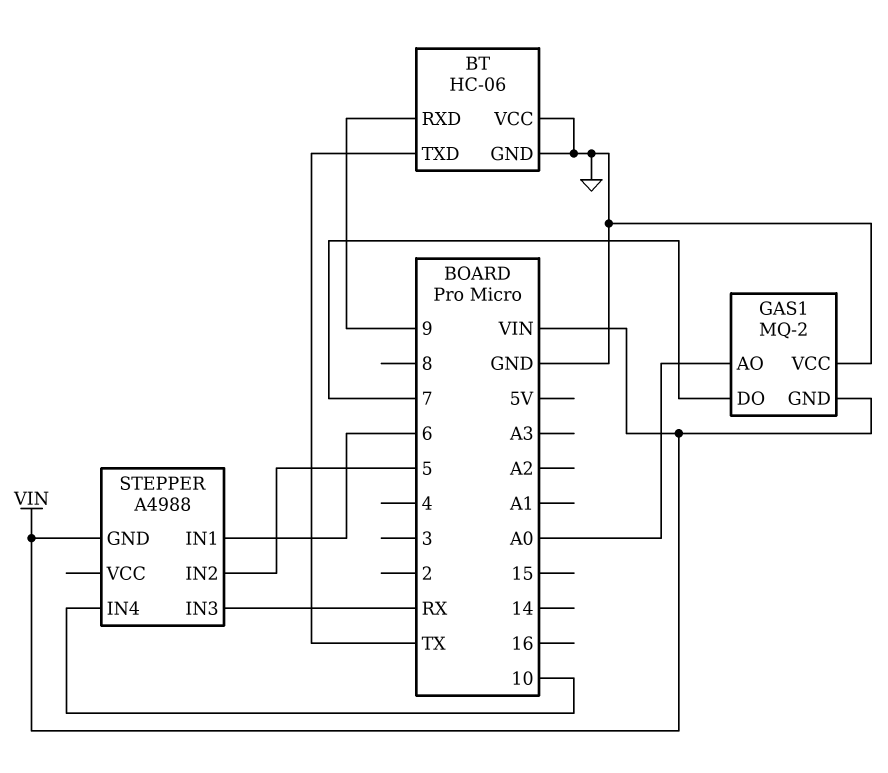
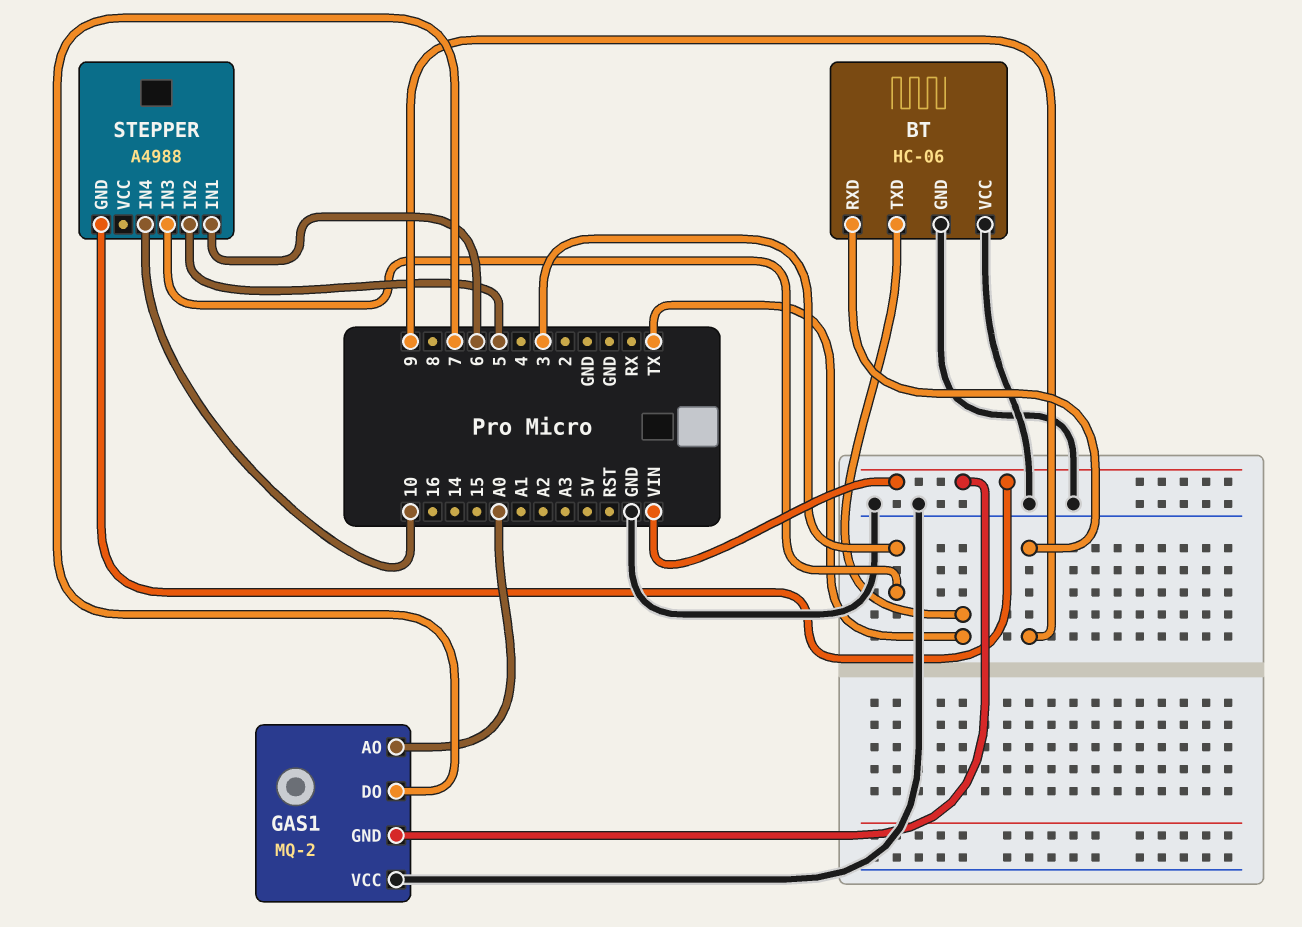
STEPPER pin IN3: RX -> 3

